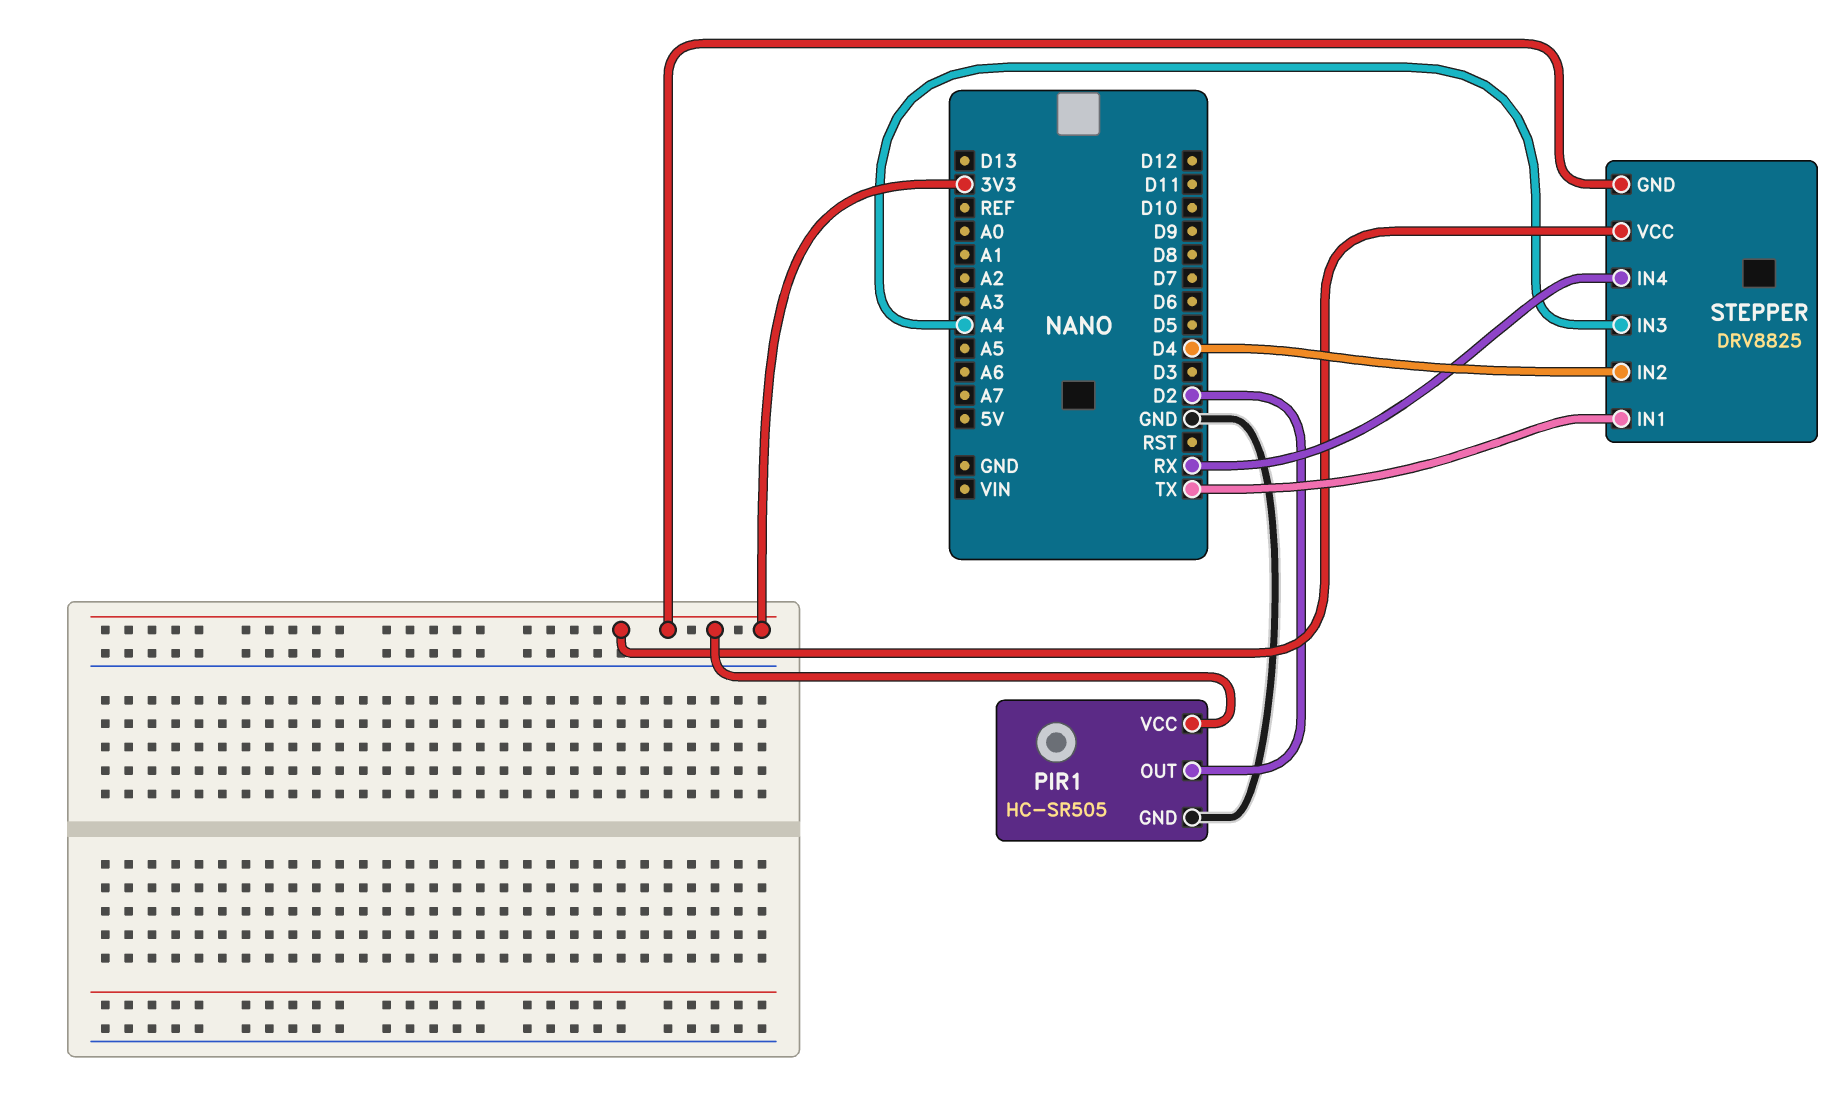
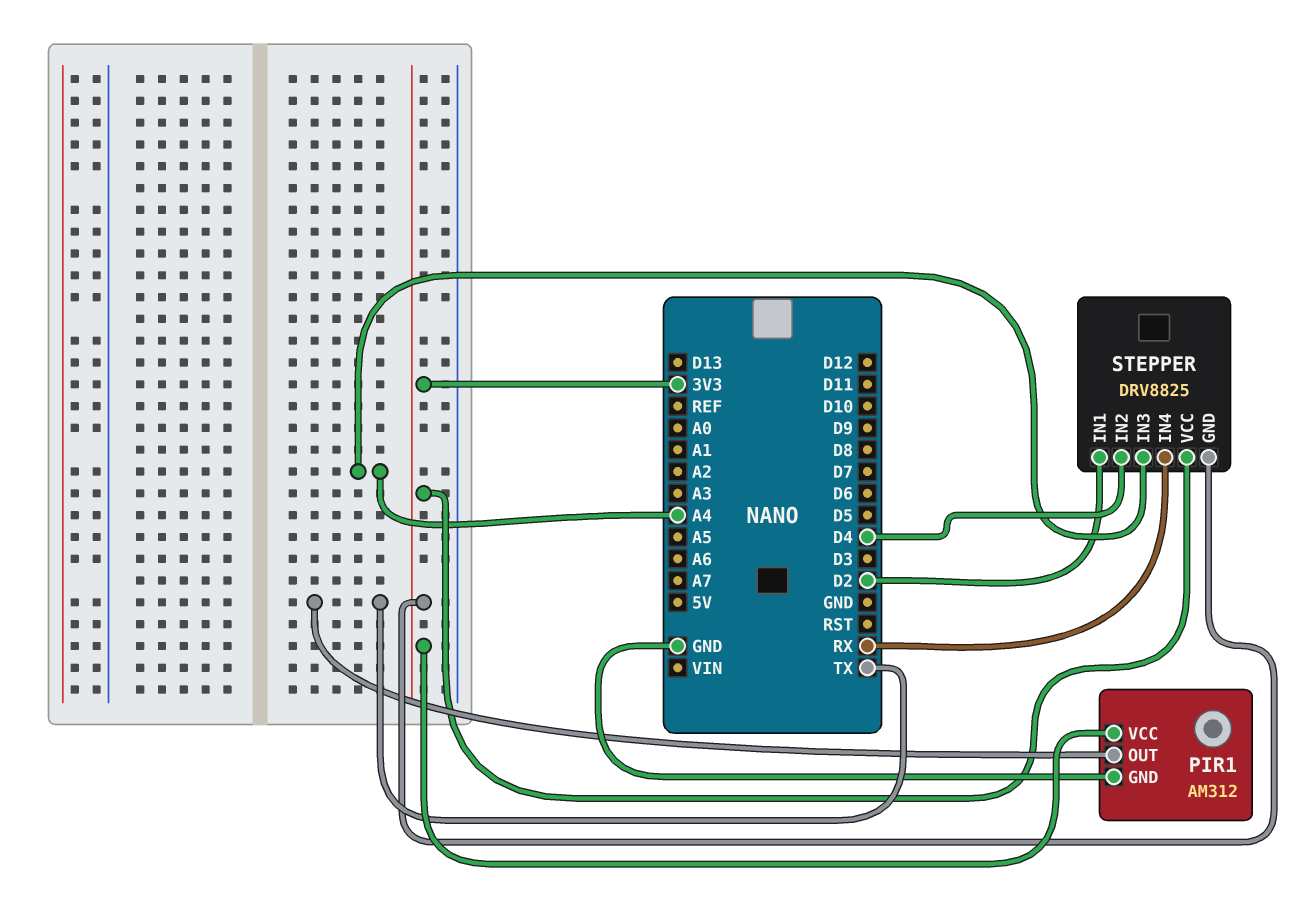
PIR1: HC-SR505 -> AM312
PIR1 pin OUT: D2 -> TX
STEPPER pin IN1: TX -> D2

